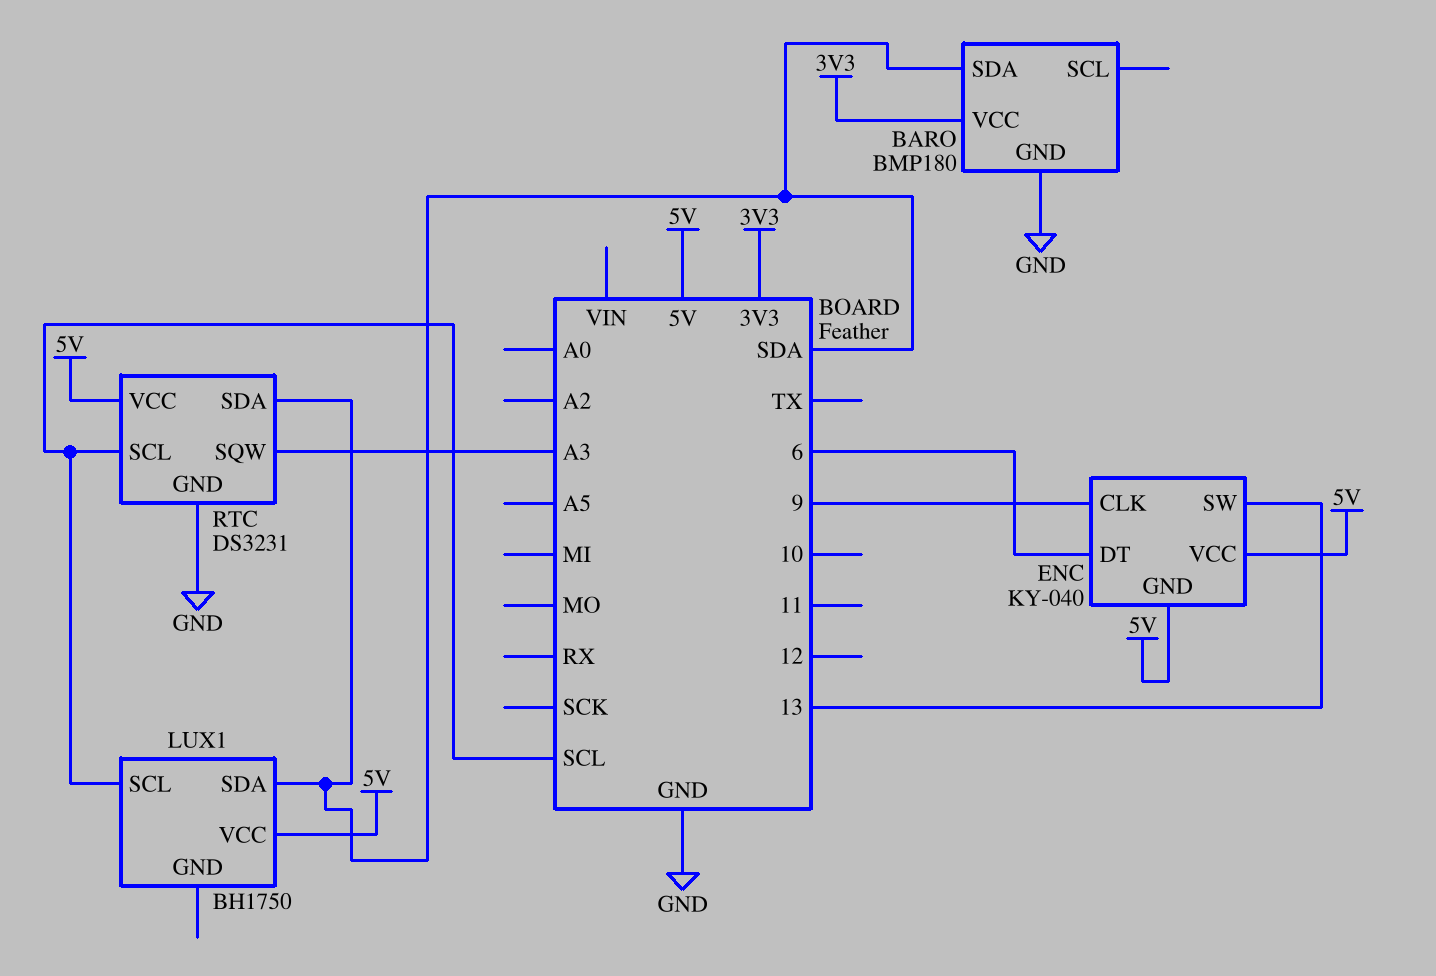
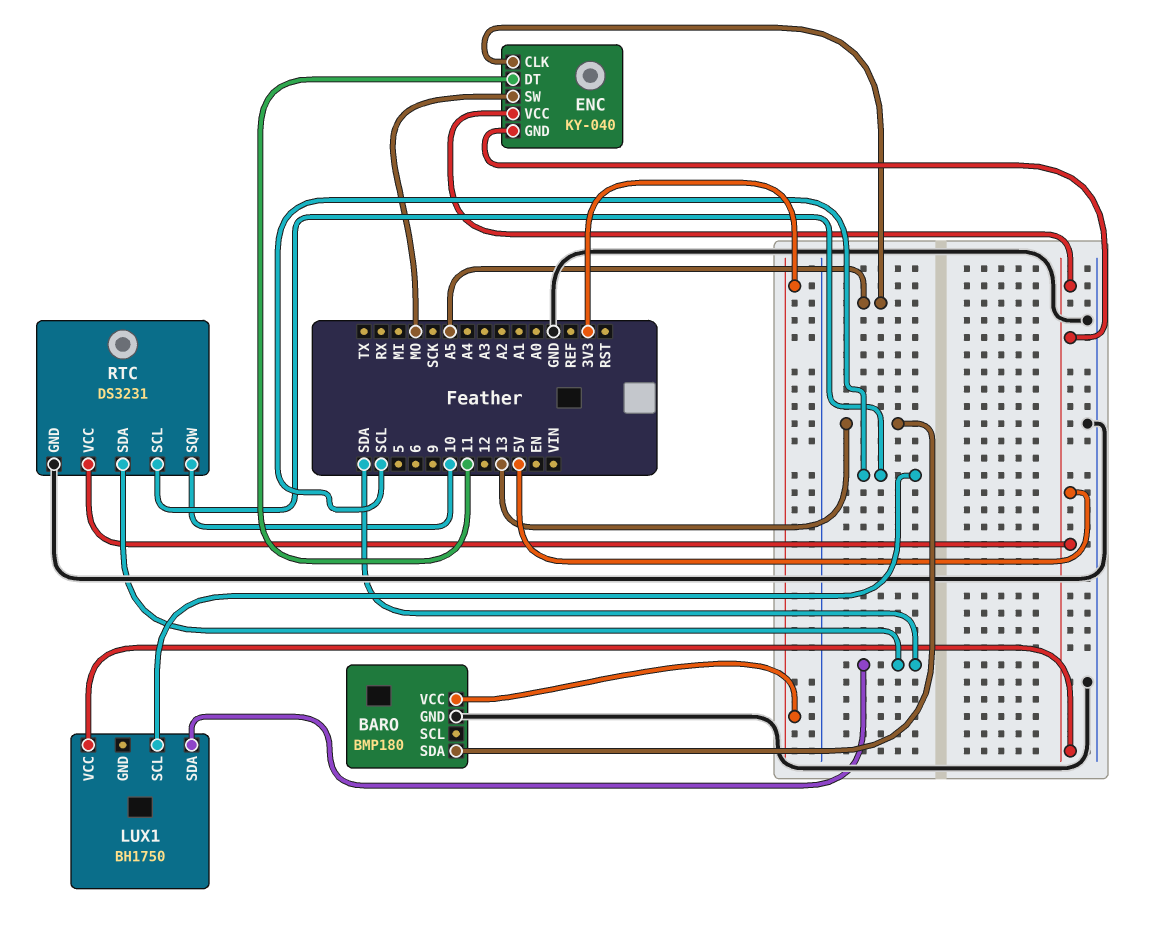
BARO pin SDA: SDA -> 13
ENC pin CLK: 9 -> A5
ENC pin DT: 6 -> 11
ENC pin SW: 13 -> MO
RTC pin SQW: A3 -> 10

